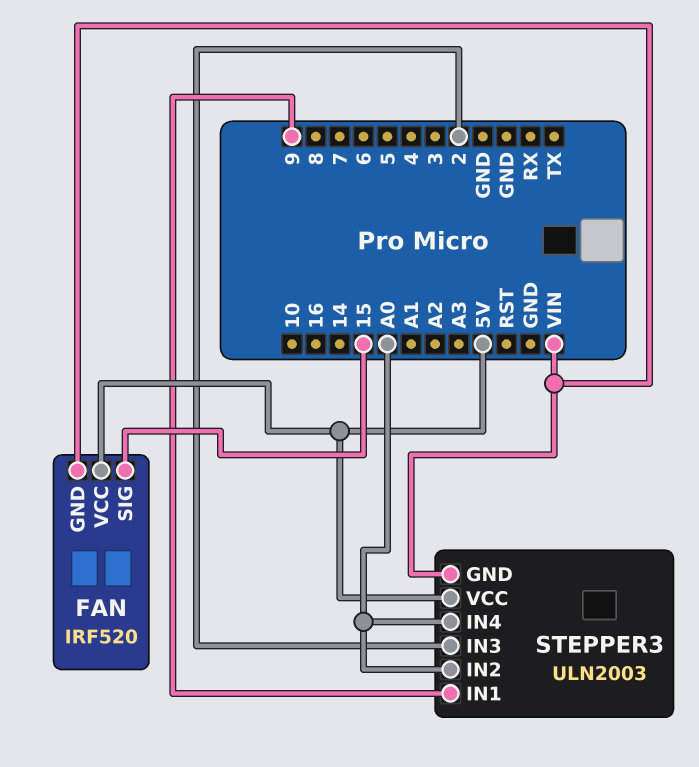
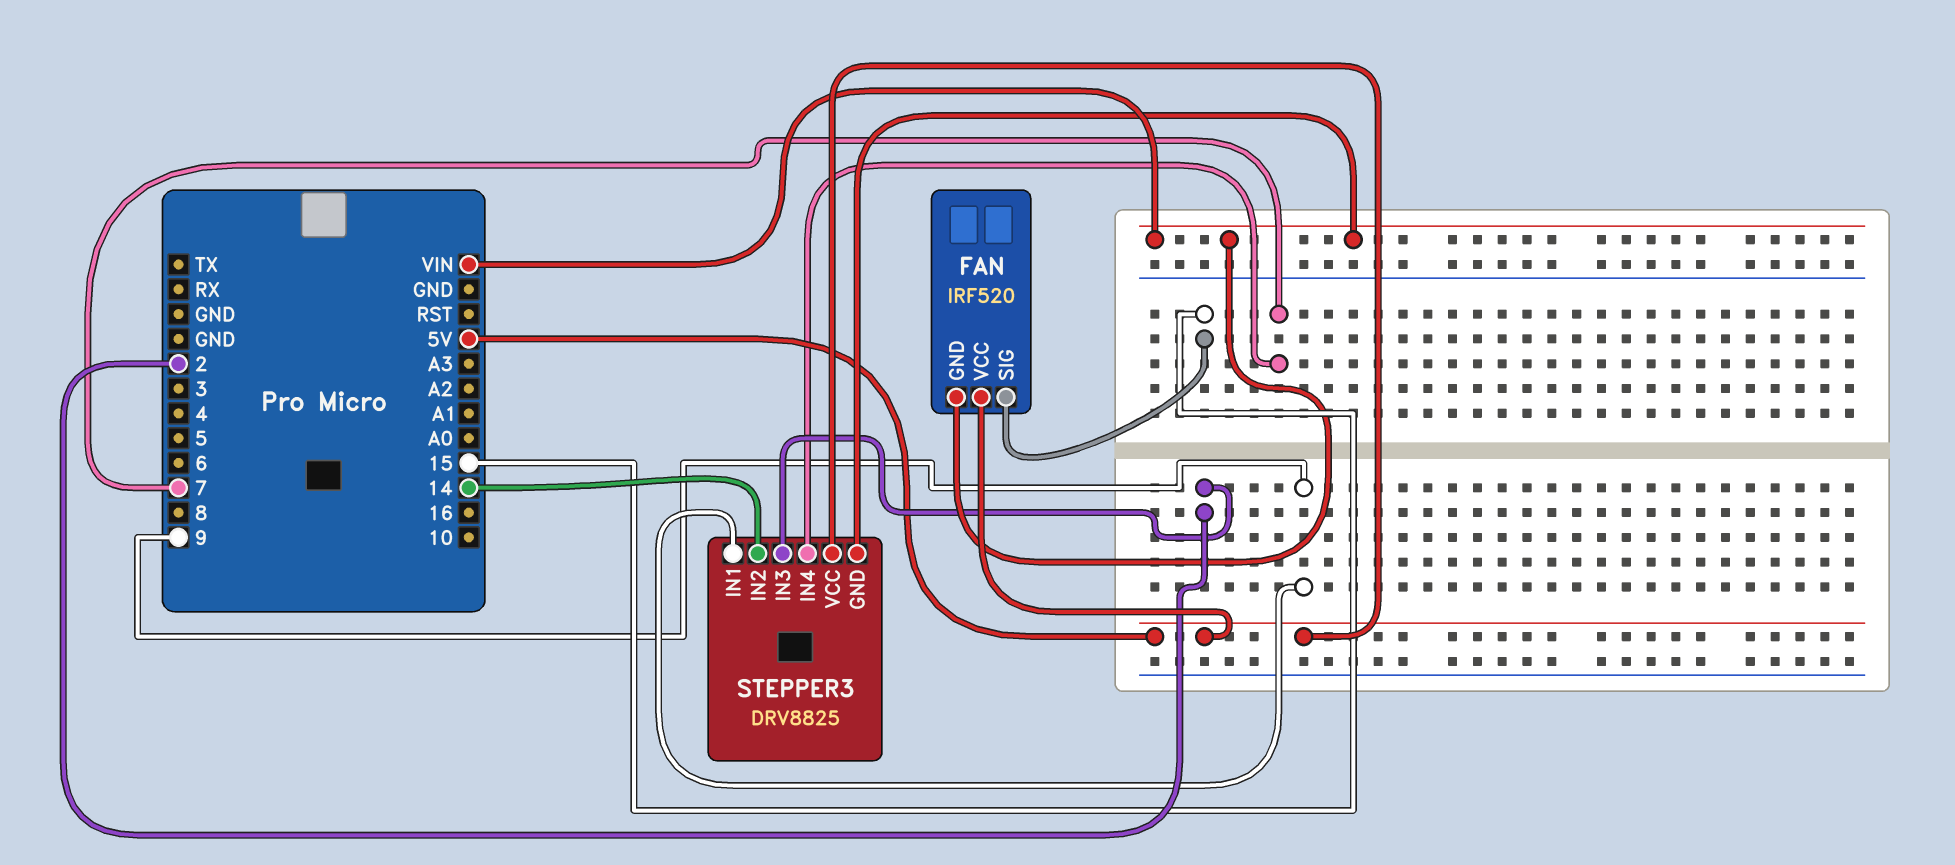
STEPPER3: ULN2003 -> DRV8825
STEPPER3 pin IN2: A0 -> 14
STEPPER3 pin IN4: A0 -> 7

